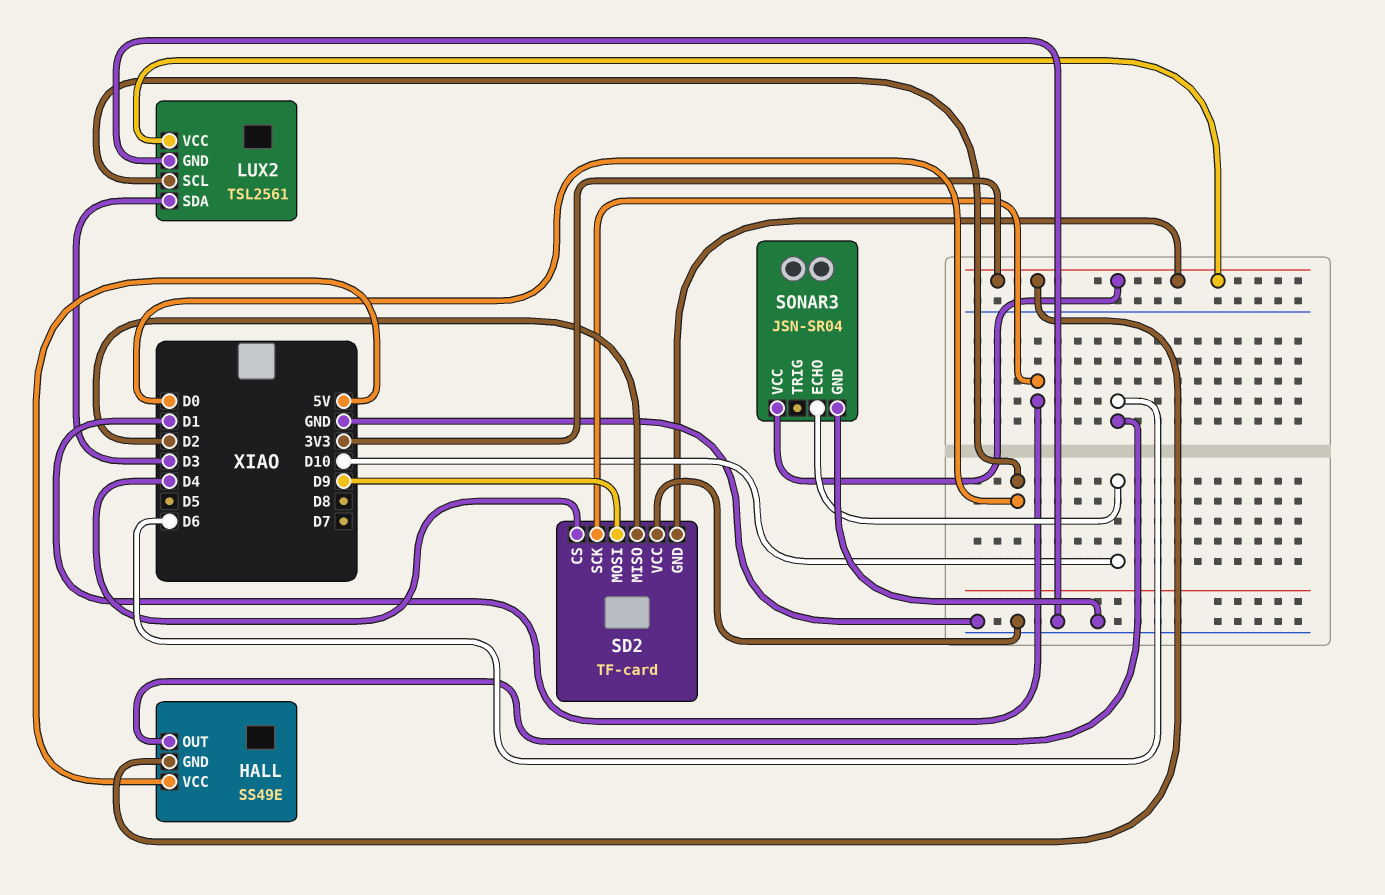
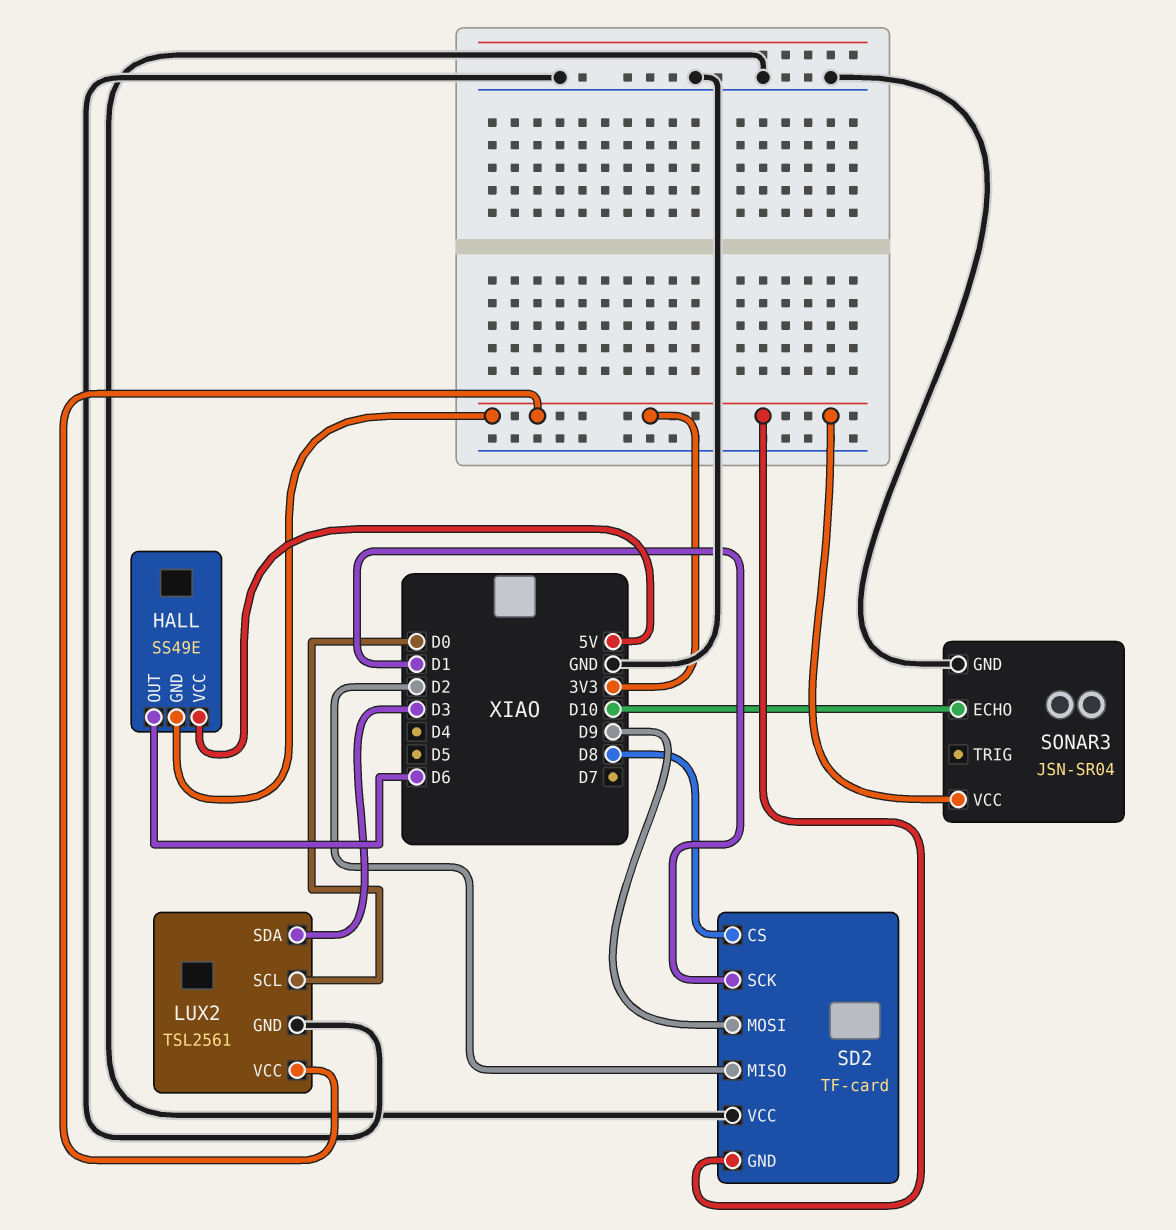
SD2 pin CS: D4 -> D8

